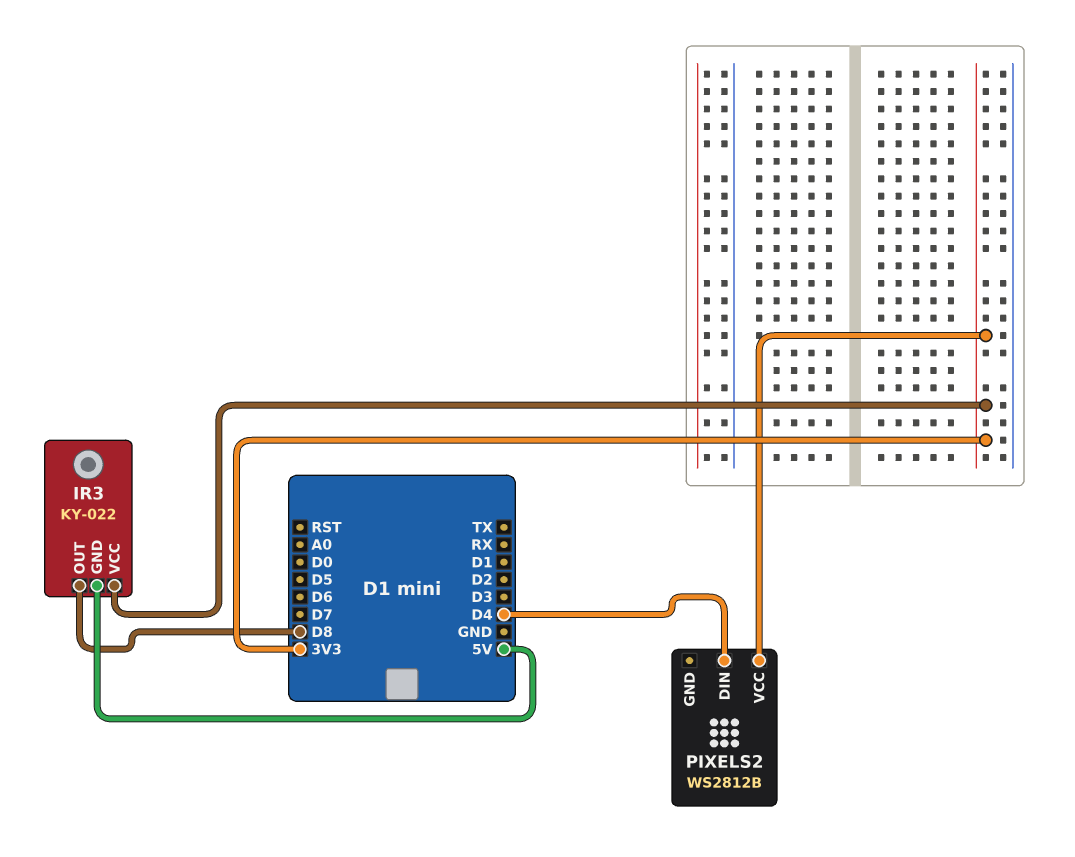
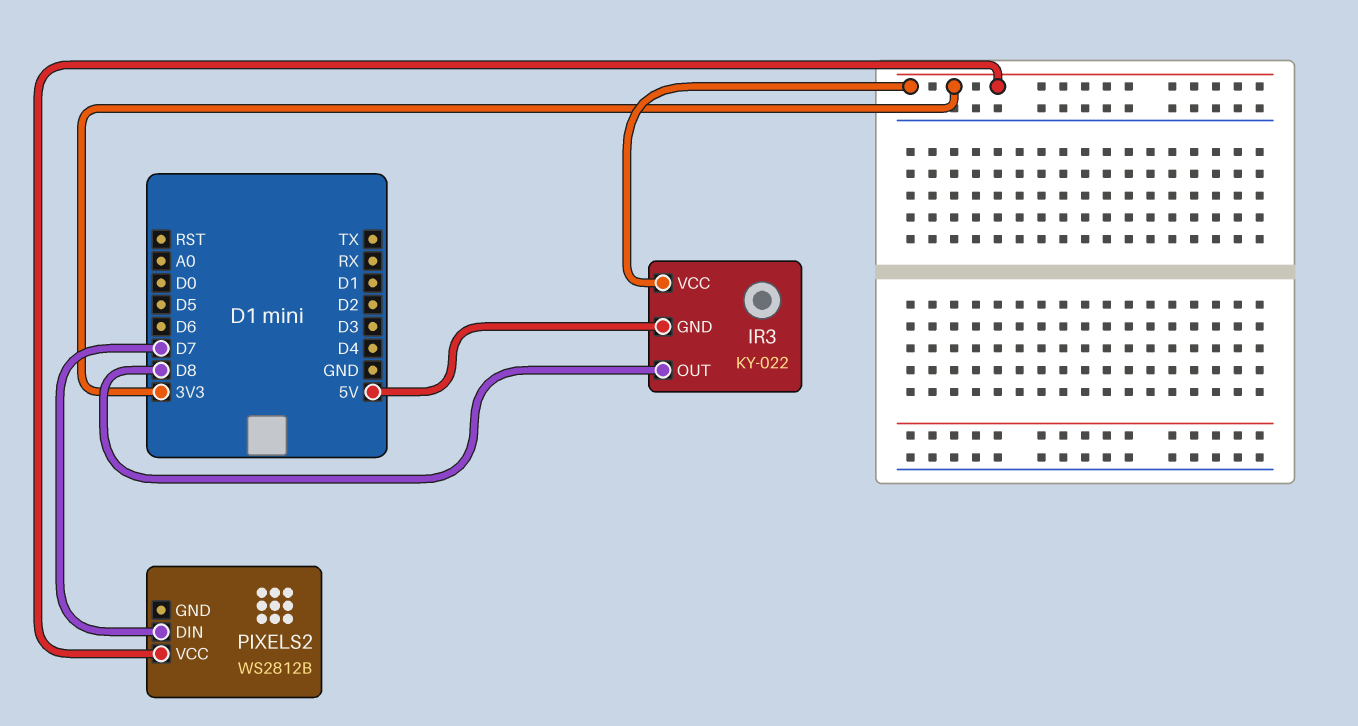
PIXELS2 pin DIN: D4 -> D7

